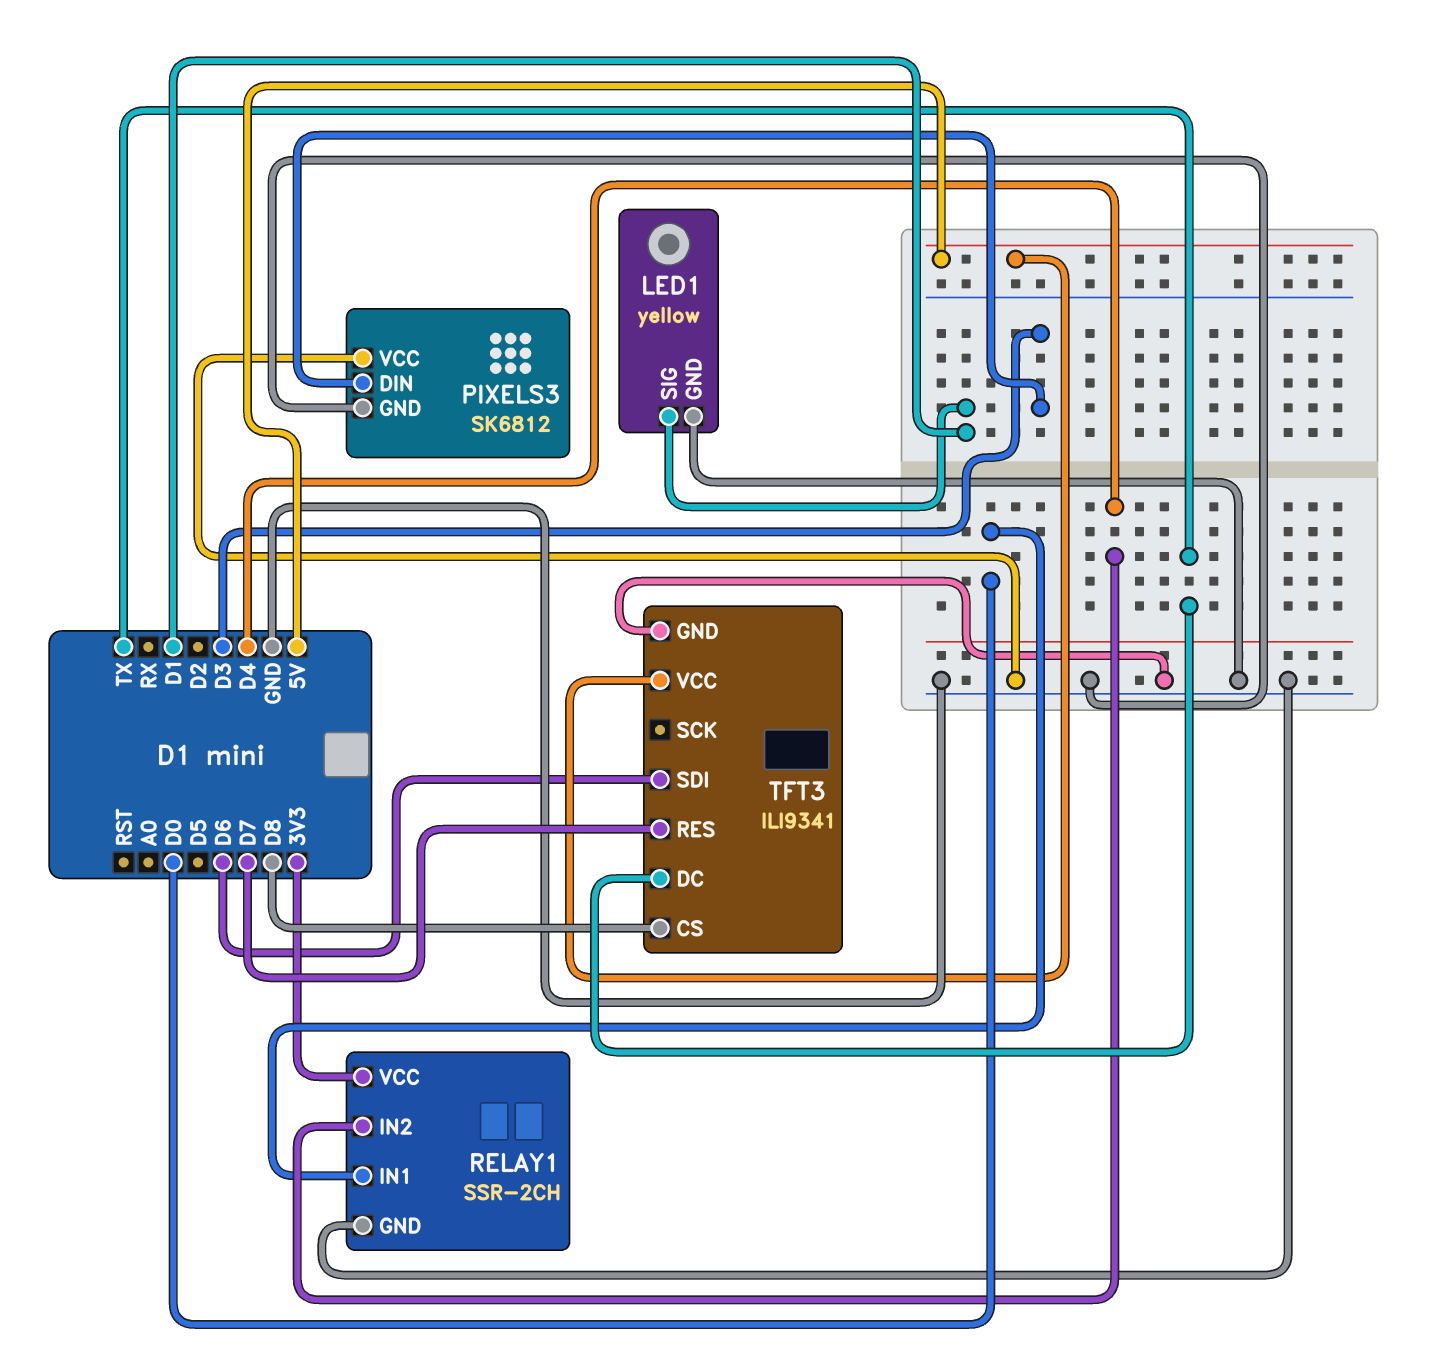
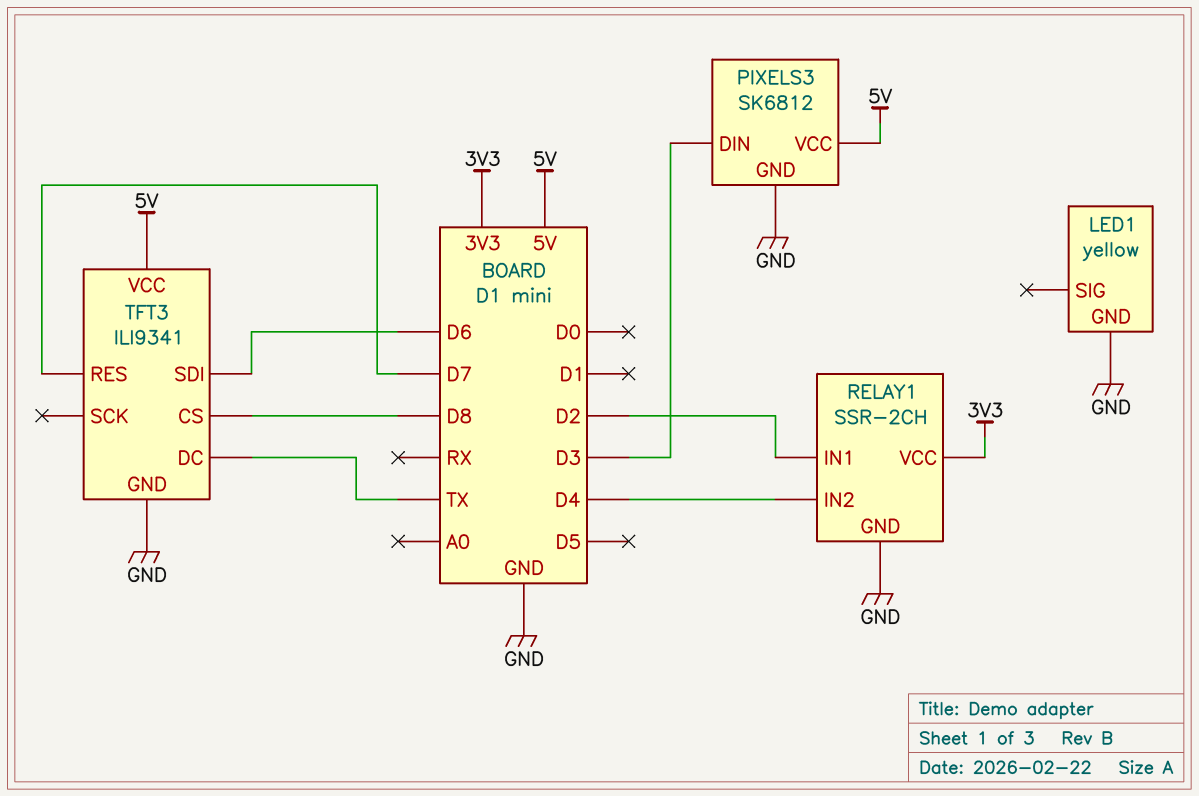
LED1 pin SIG: D1 -> none
PIXELS3 pin VCC: GND -> 5V
RELAY1 pin IN1: D0 -> D2

